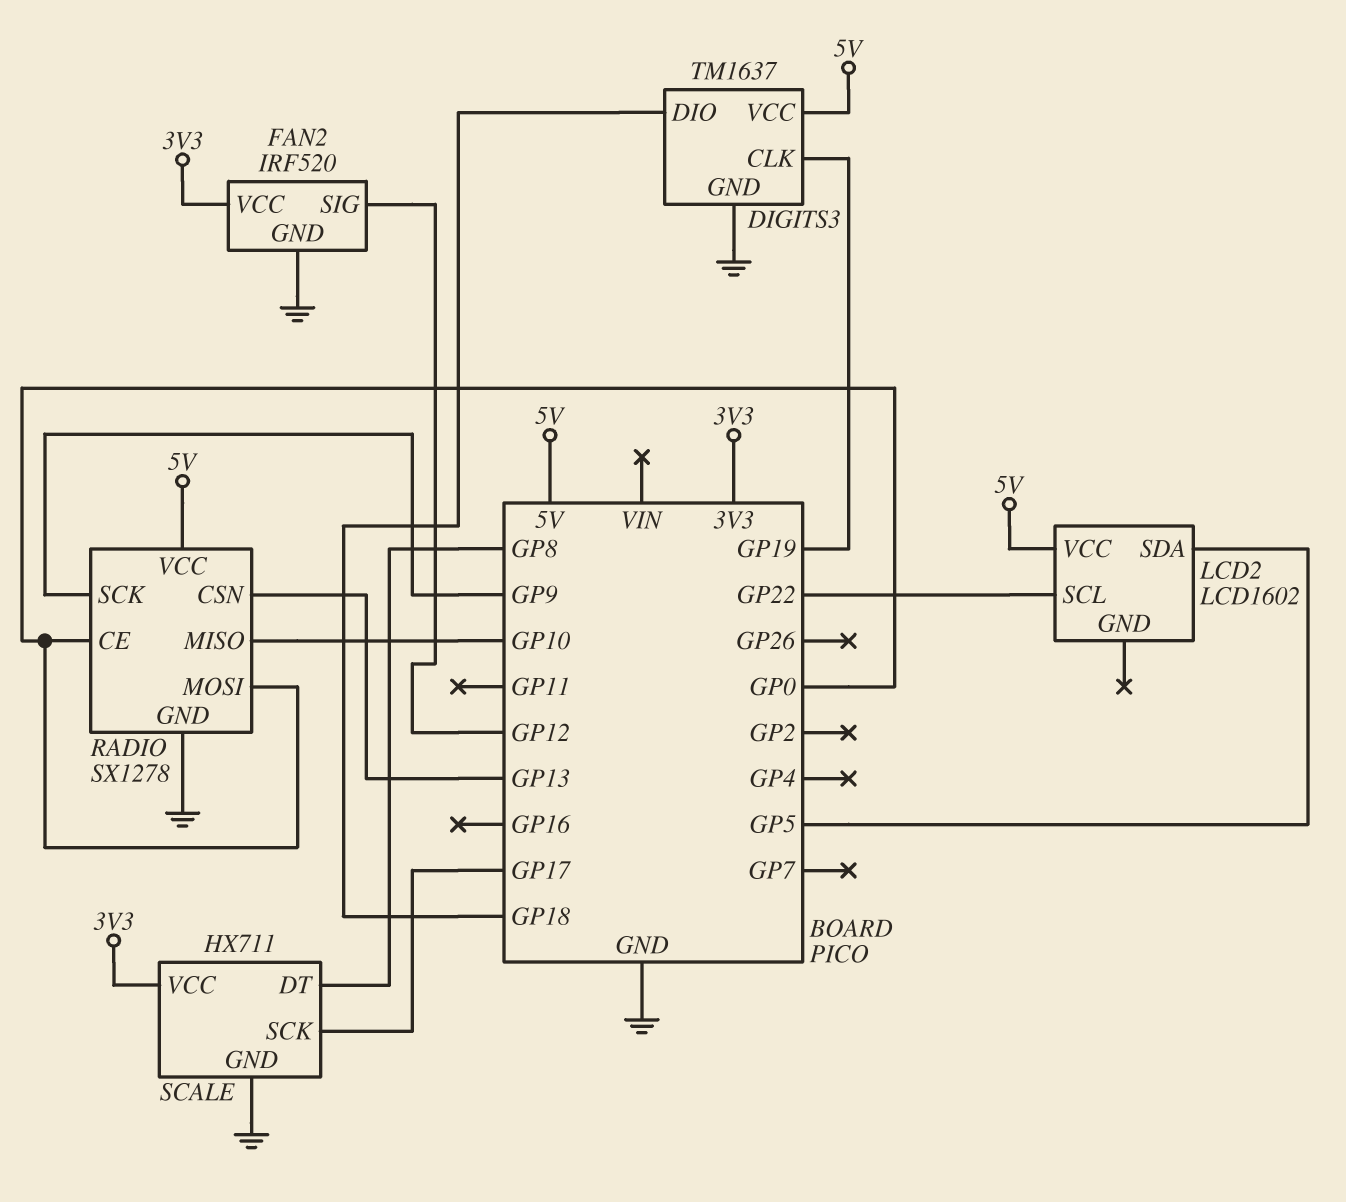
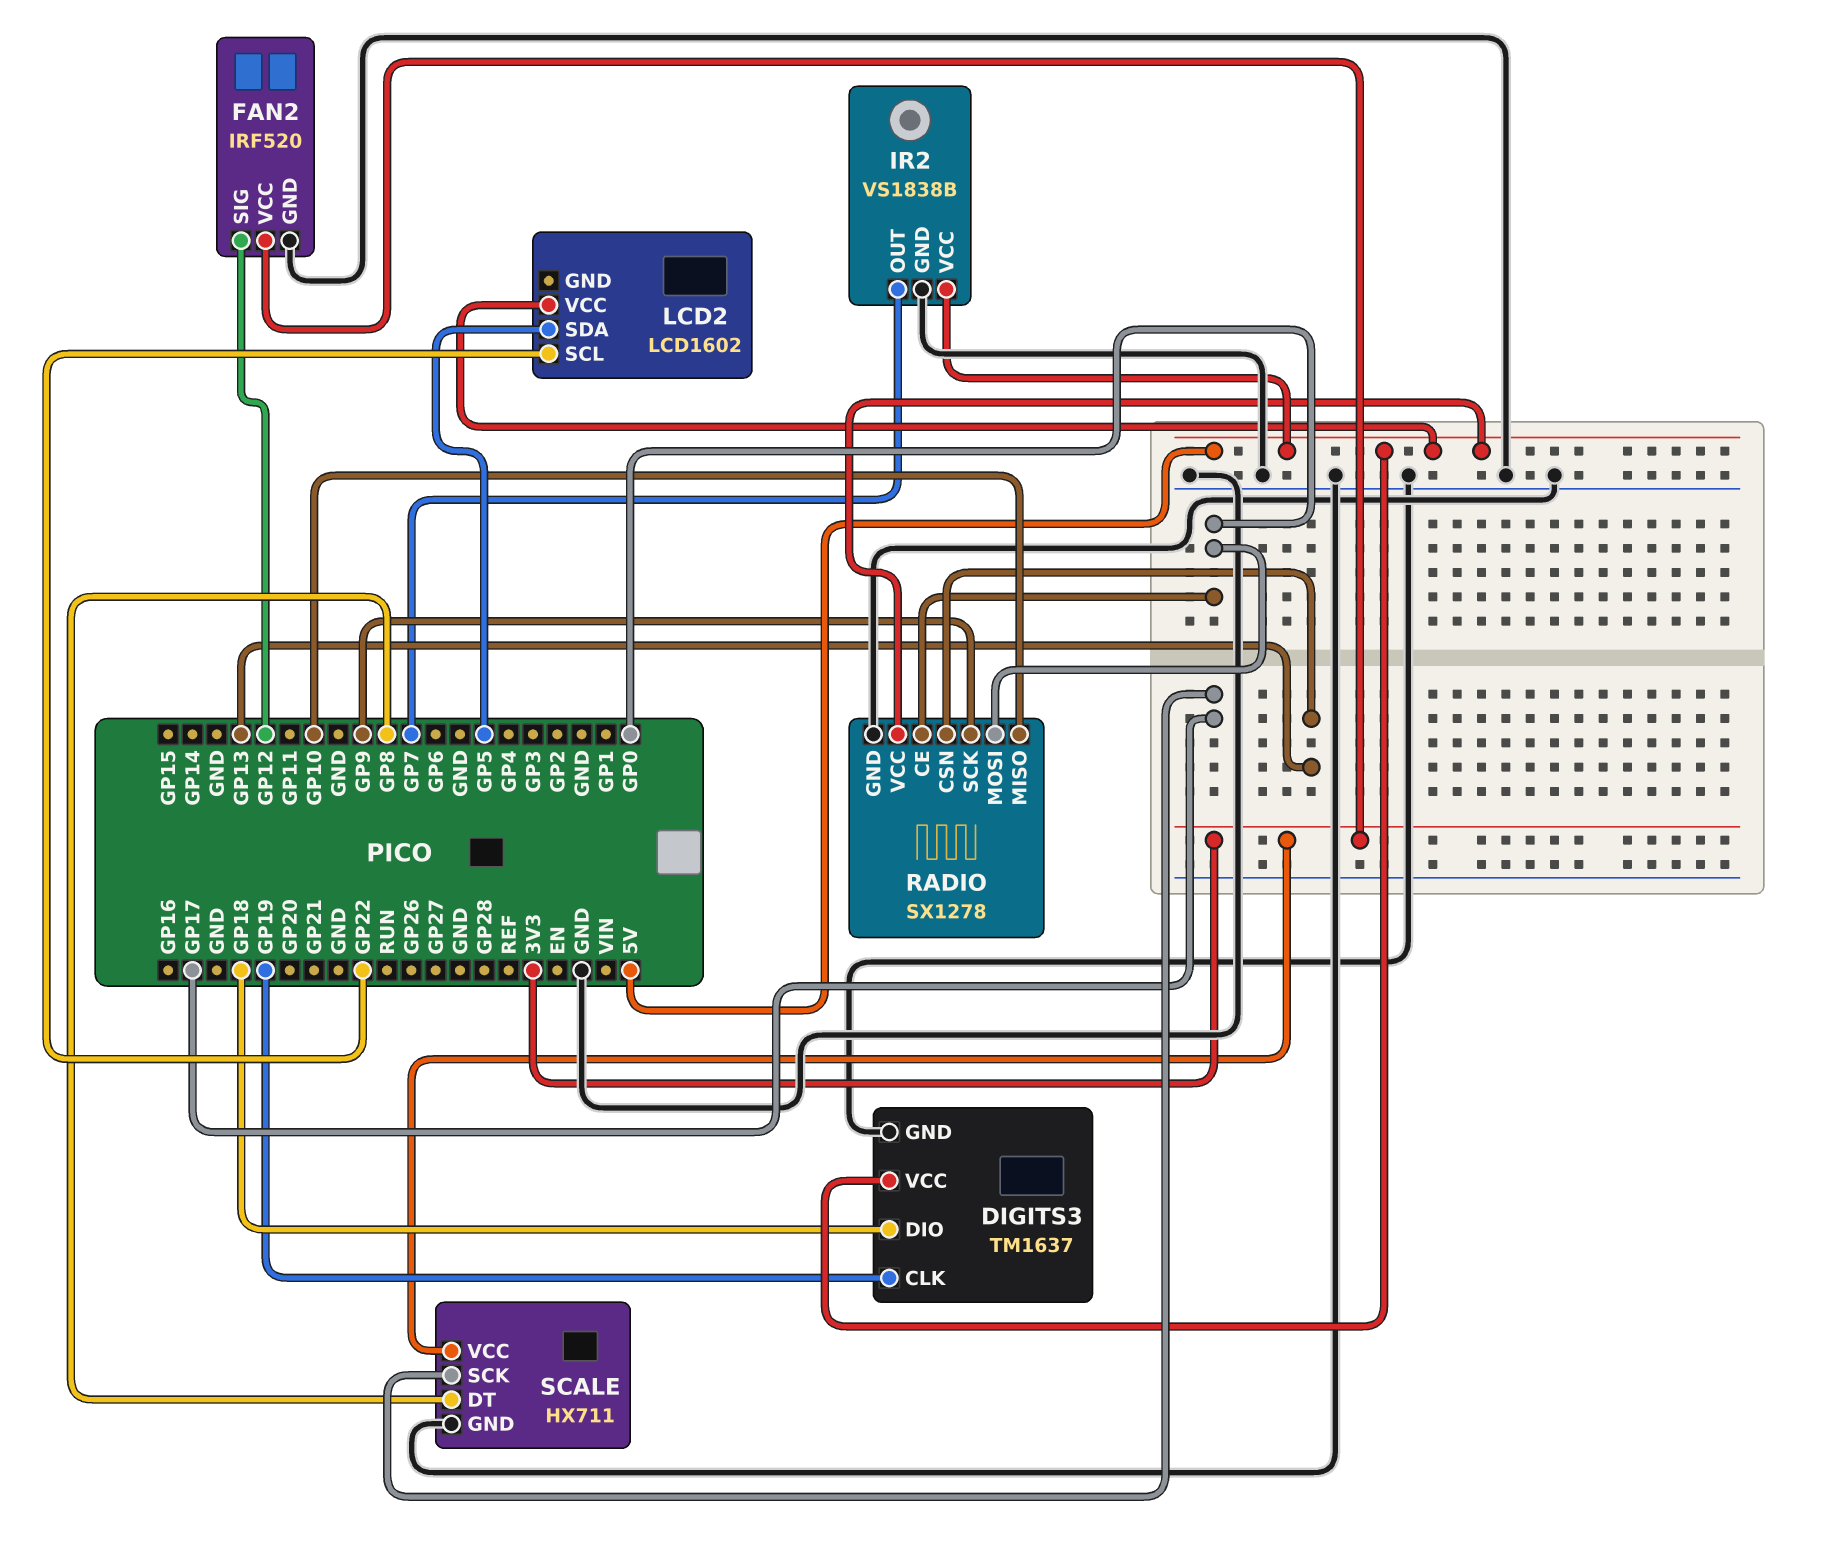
IR2: none -> VS1838B
IR2 pin GND: none -> GND
IR2 pin OUT: none -> GP7
IR2 pin VCC: none -> 5V

